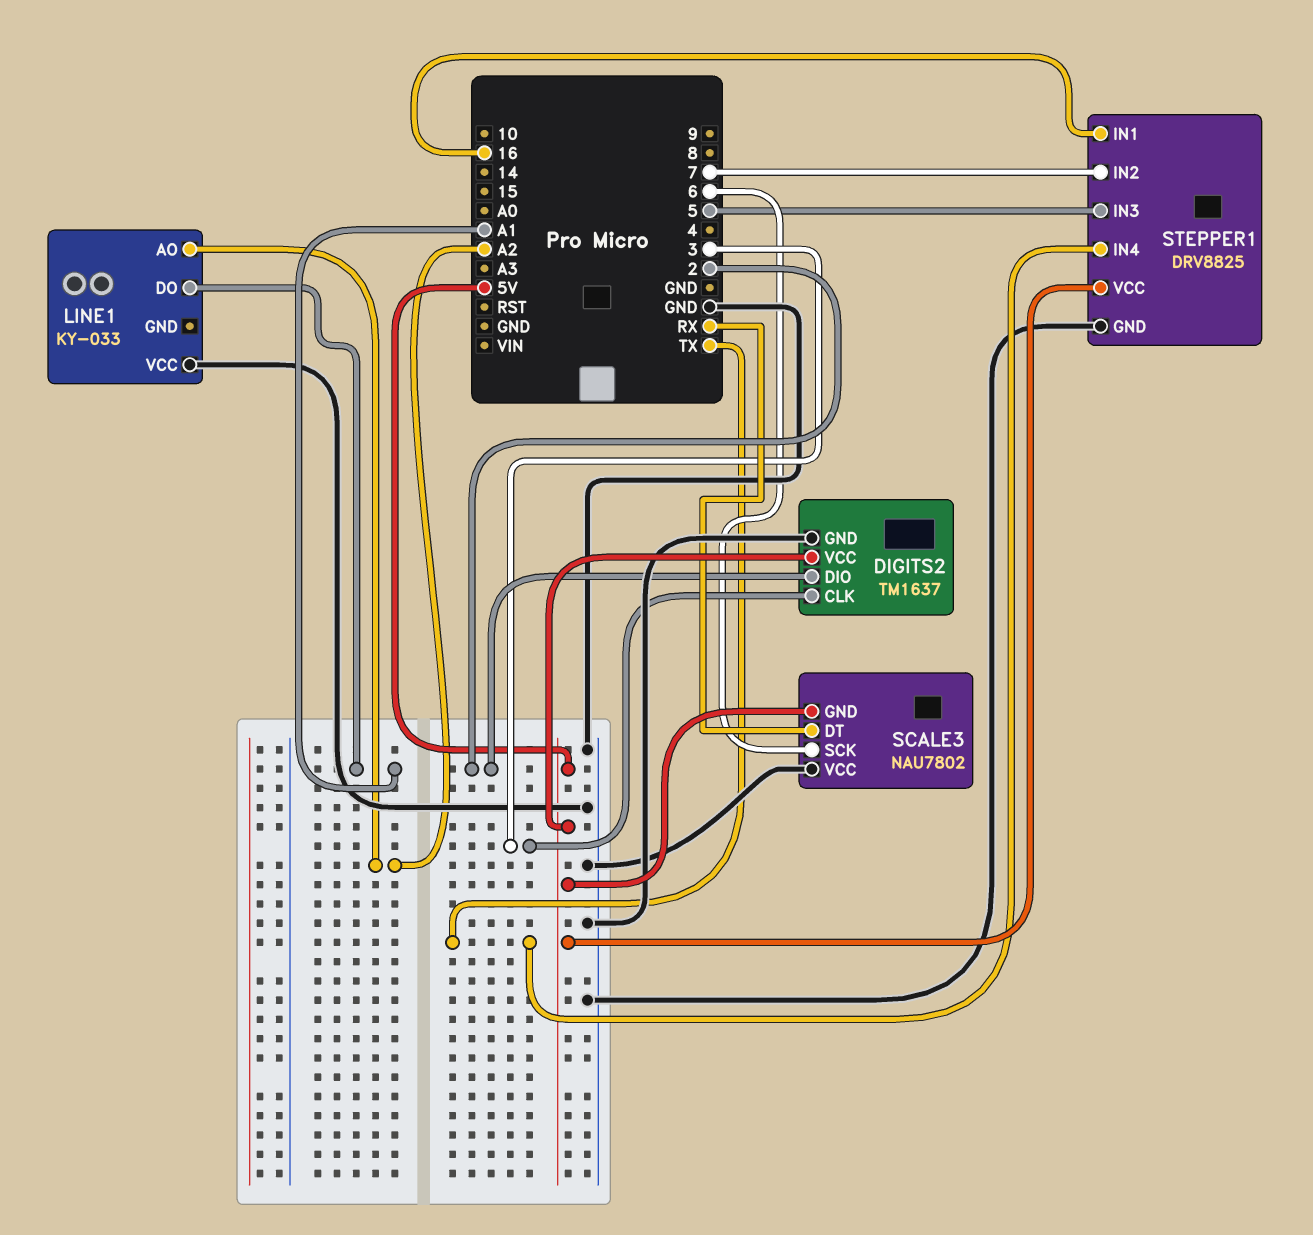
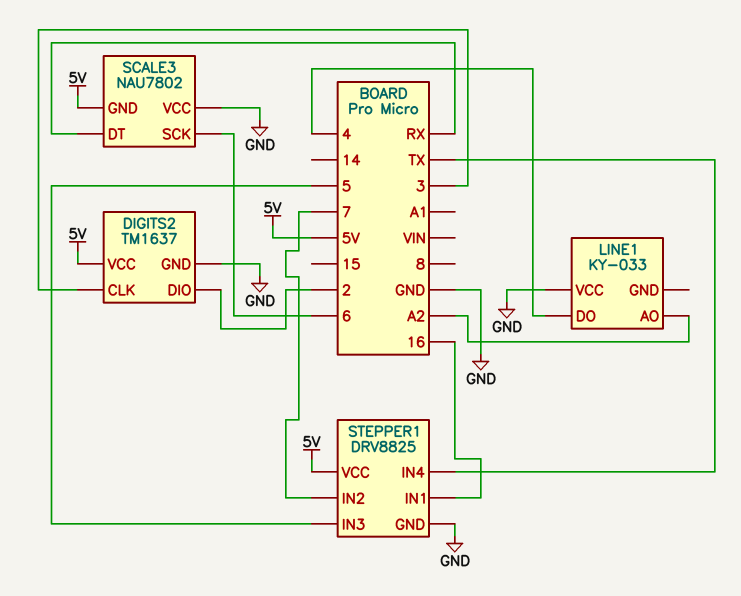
LINE1 pin DO: A1 -> 4

